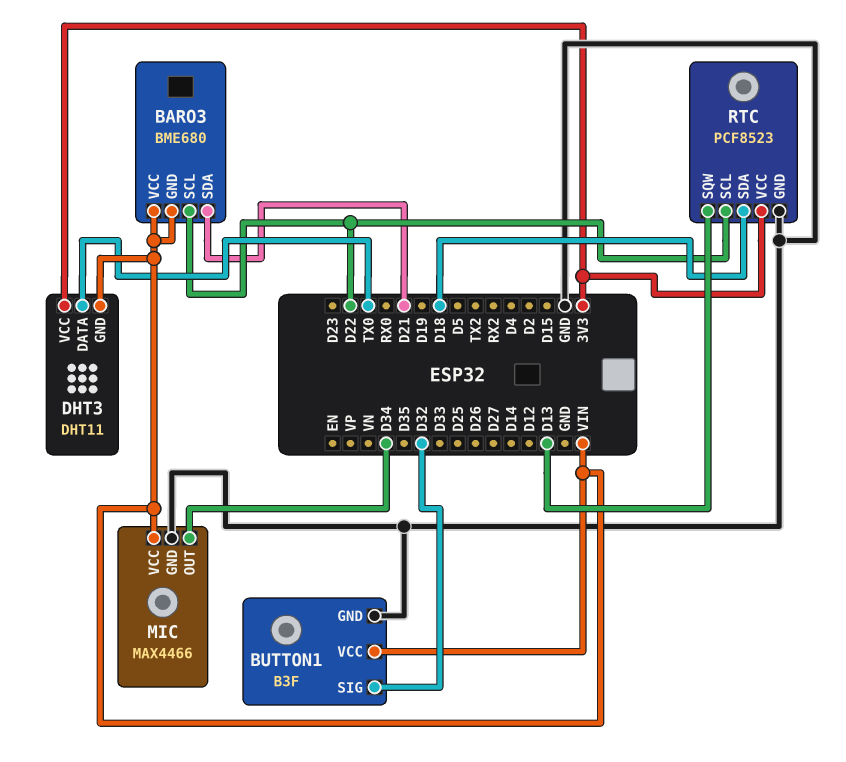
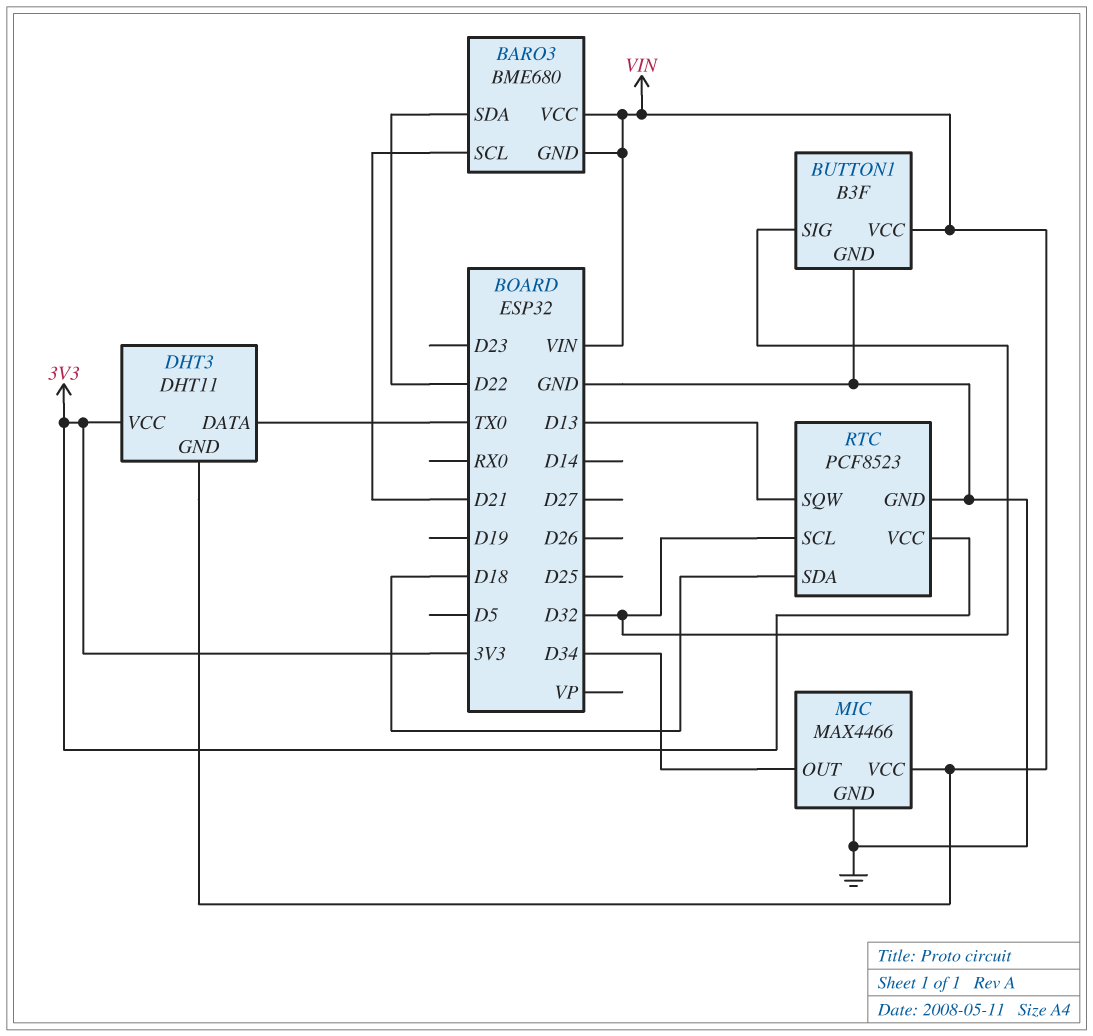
BARO3 pin SCL: D22 -> D21
BARO3 pin SDA: D21 -> D22
RTC pin SCL: D22 -> D32

